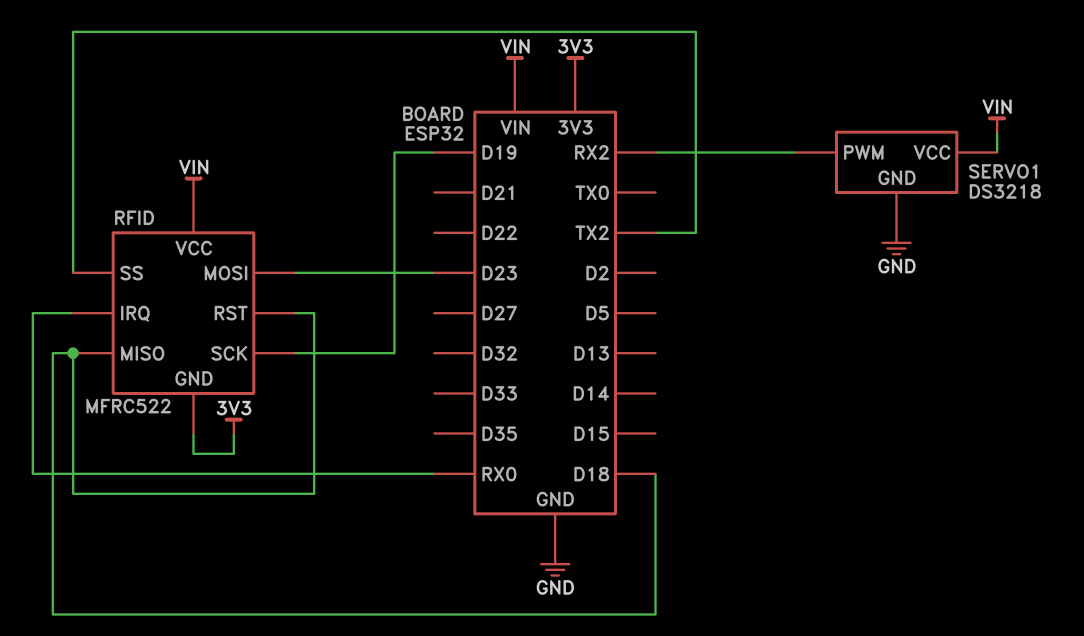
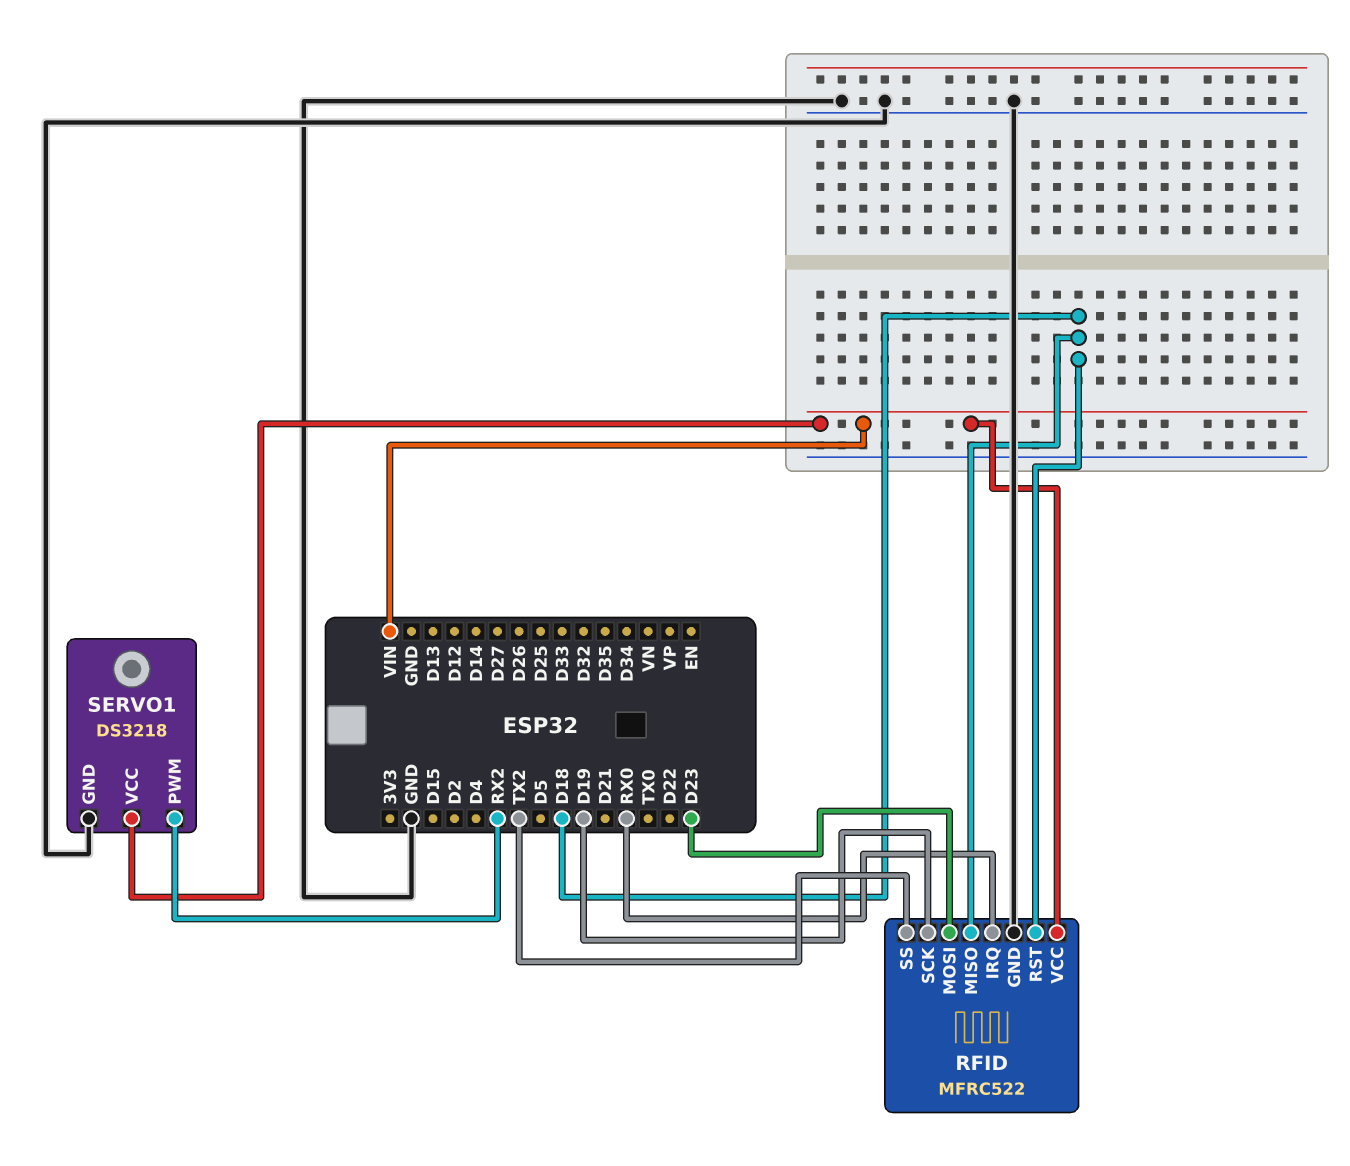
RFID pin GND: 3V3 -> GND

